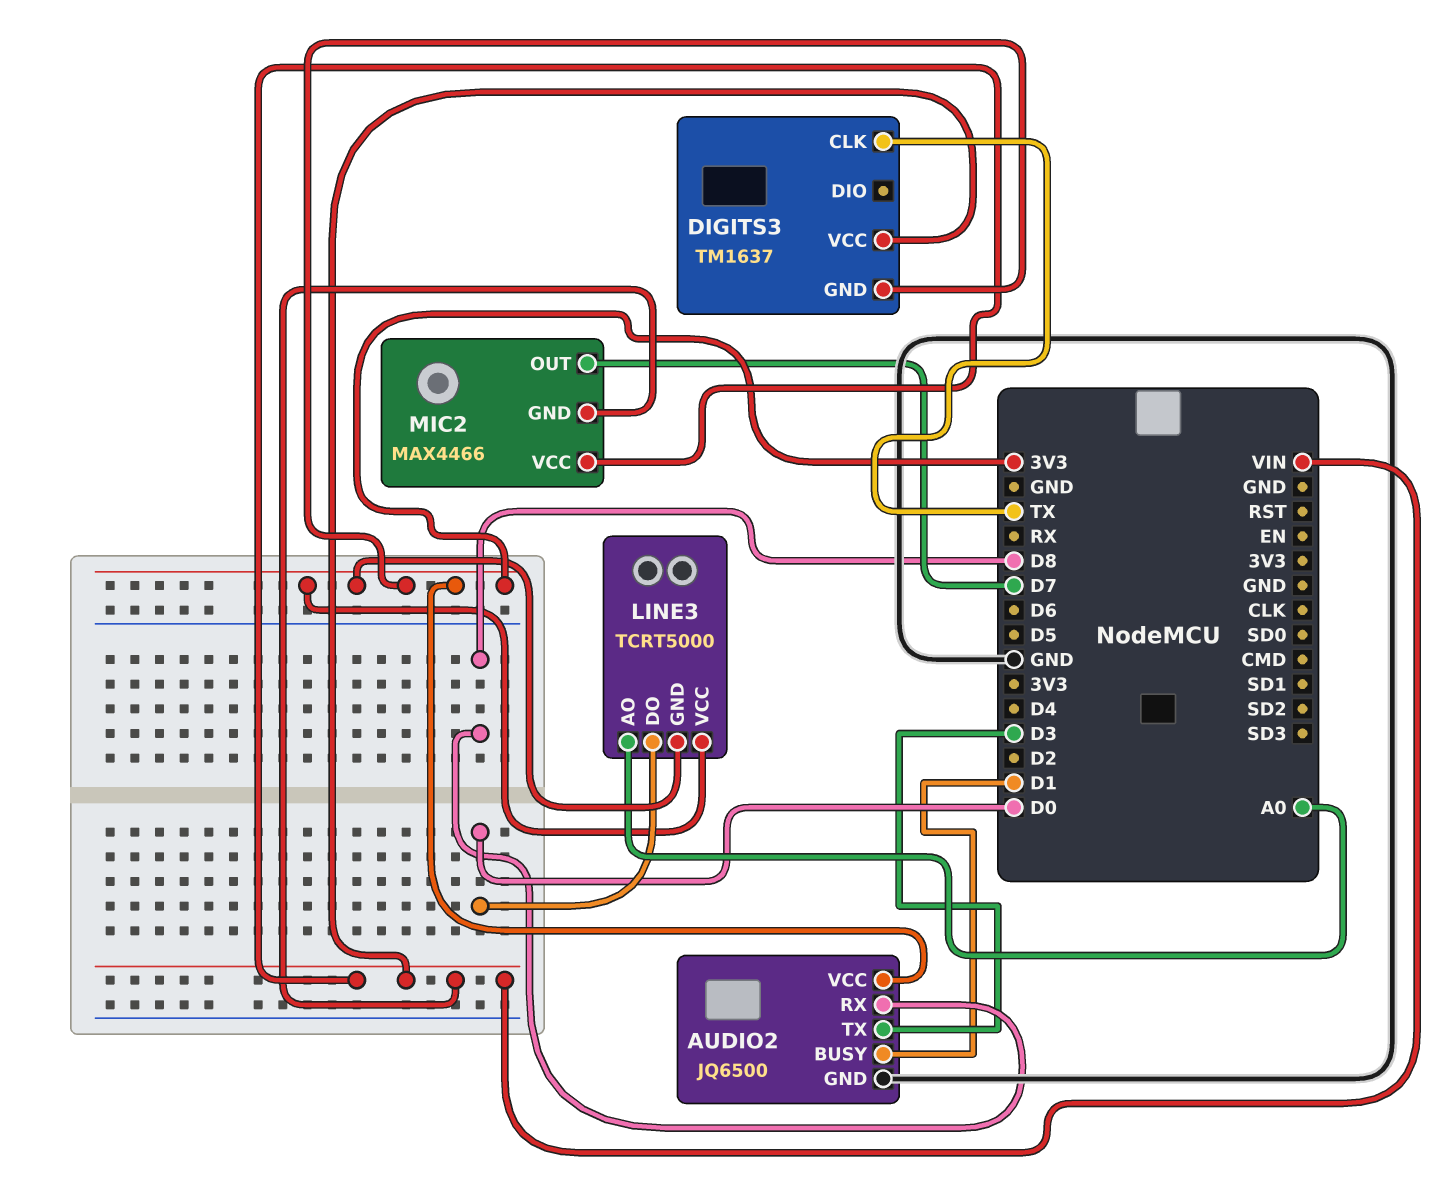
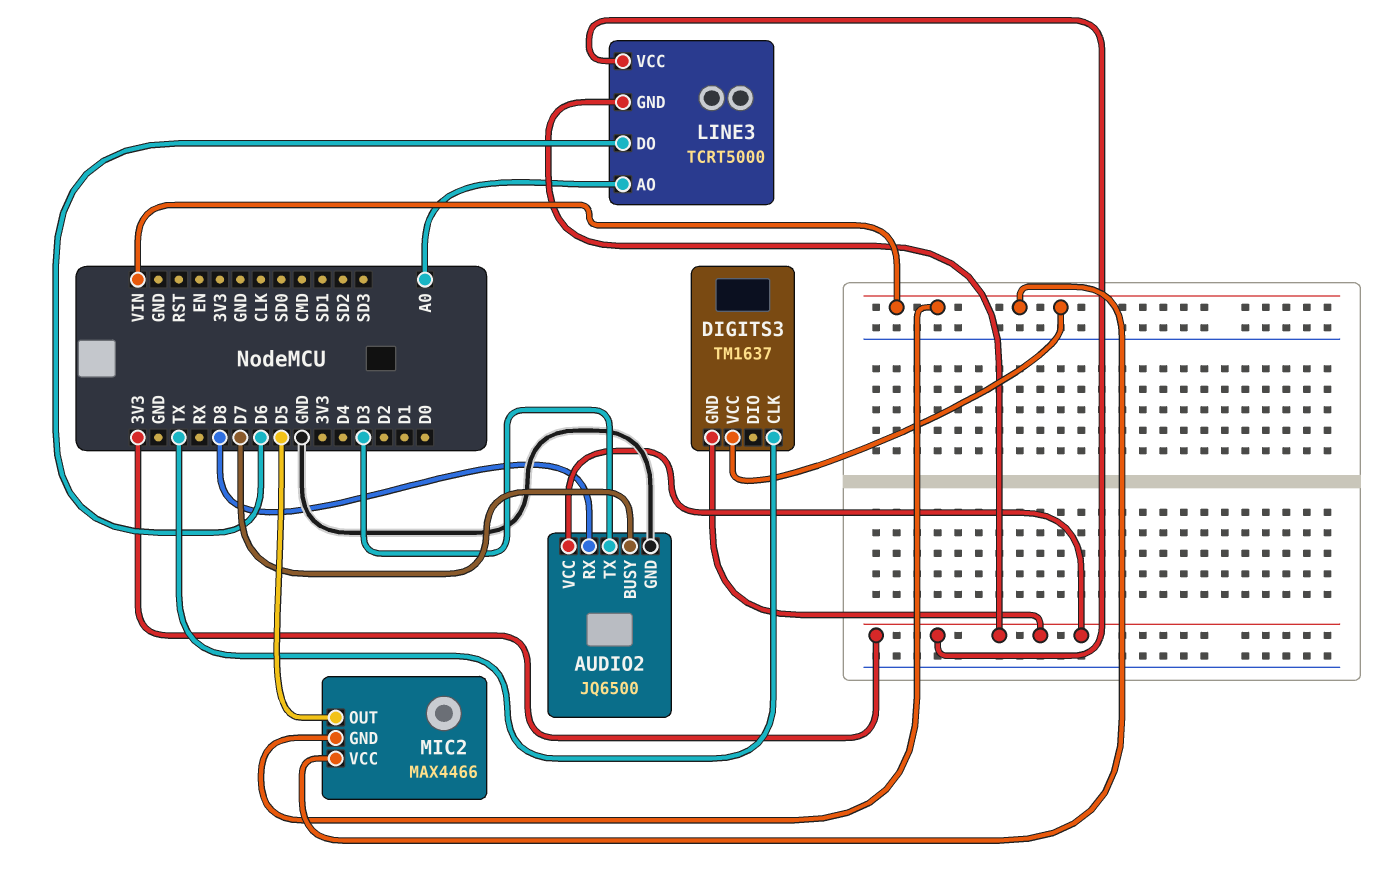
AUDIO2 pin BUSY: D1 -> D7
LINE3 pin DO: D0 -> D6
MIC2 pin OUT: D7 -> D5

